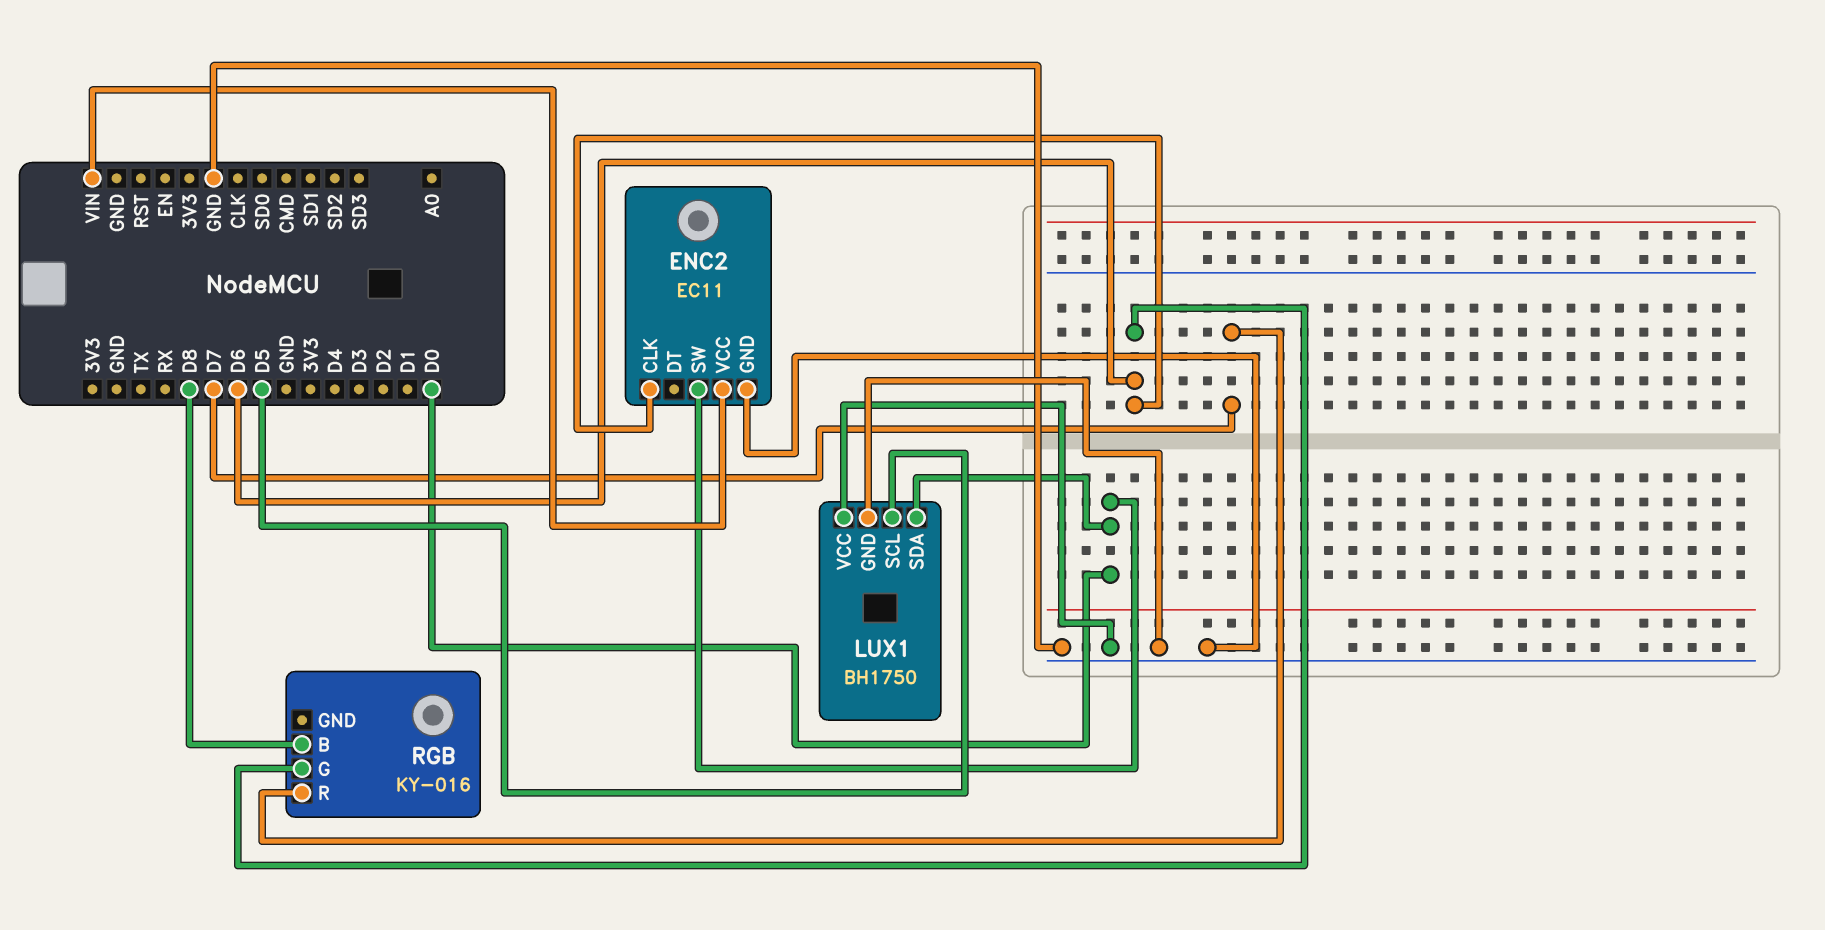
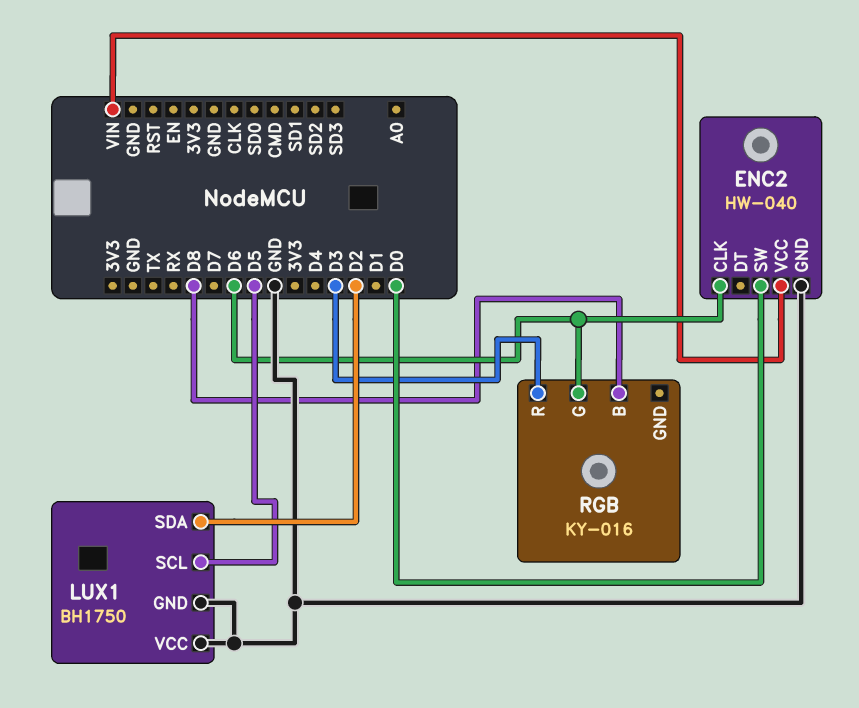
ENC2: EC11 -> HW-040
LUX1 pin SDA: D0 -> D2
RGB pin R: D7 -> D3

